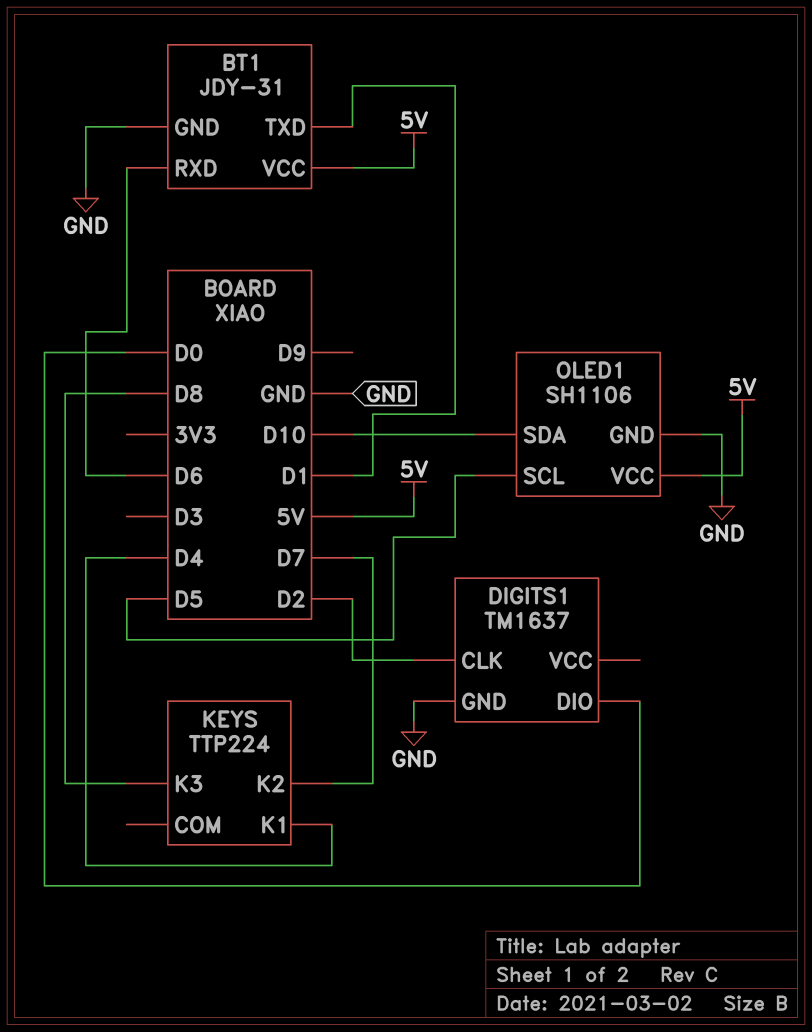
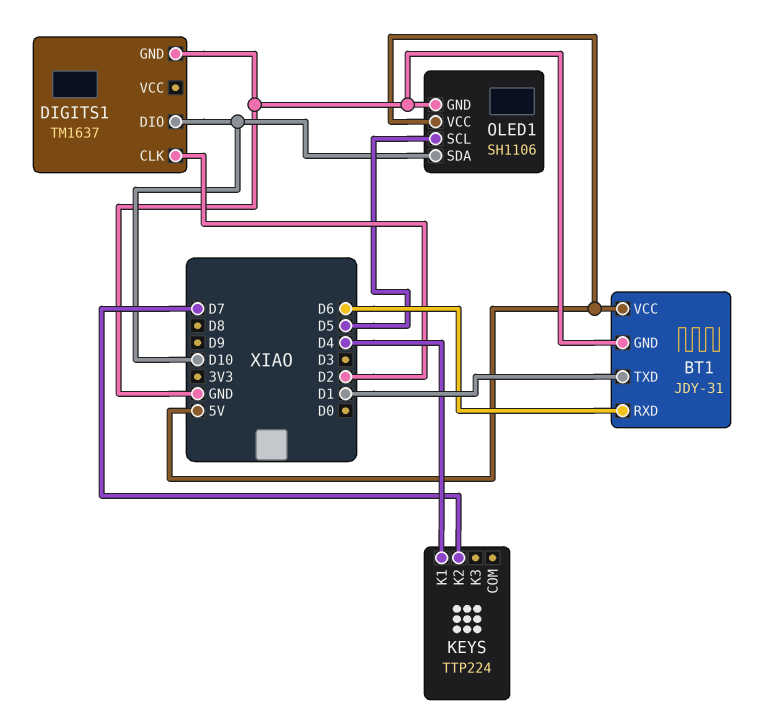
DIGITS1 pin DIO: D0 -> D10
KEYS pin K3: D8 -> none

